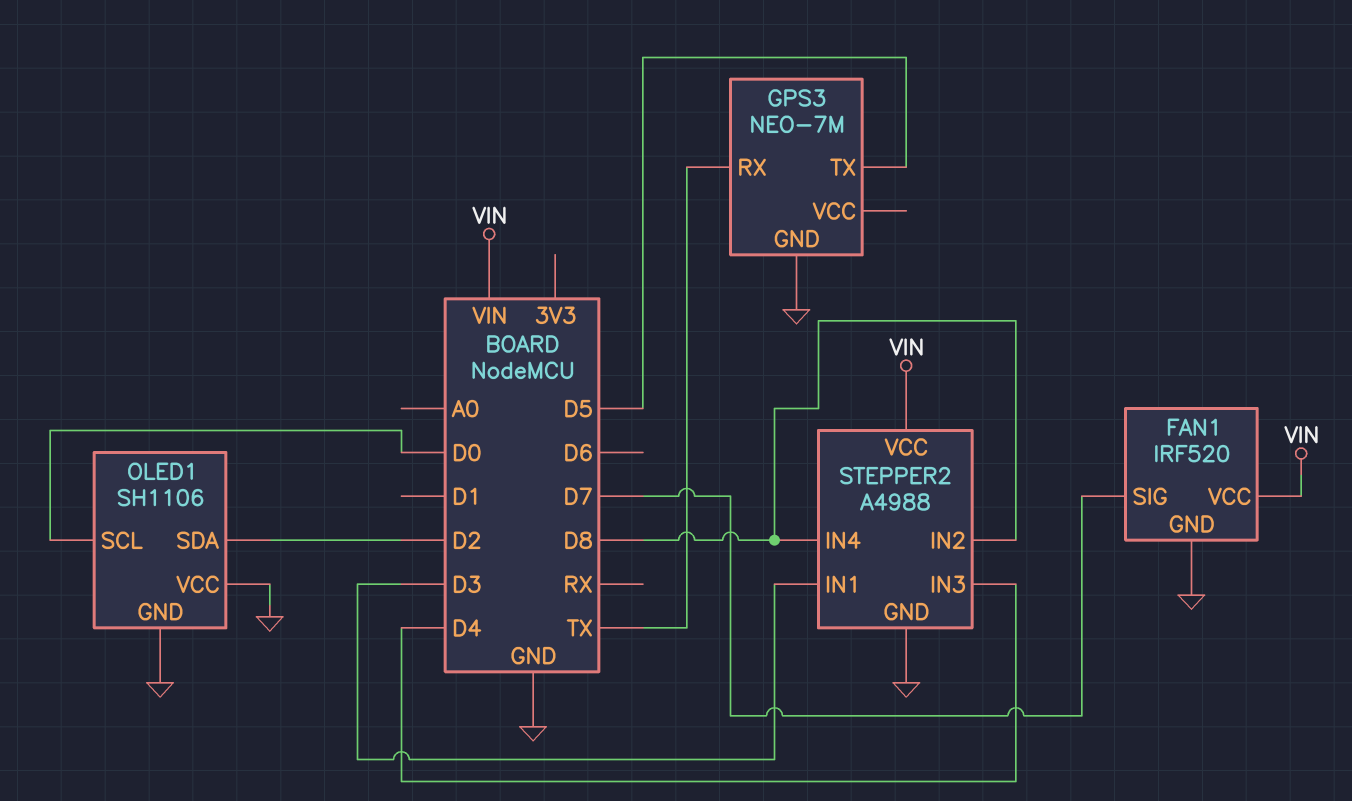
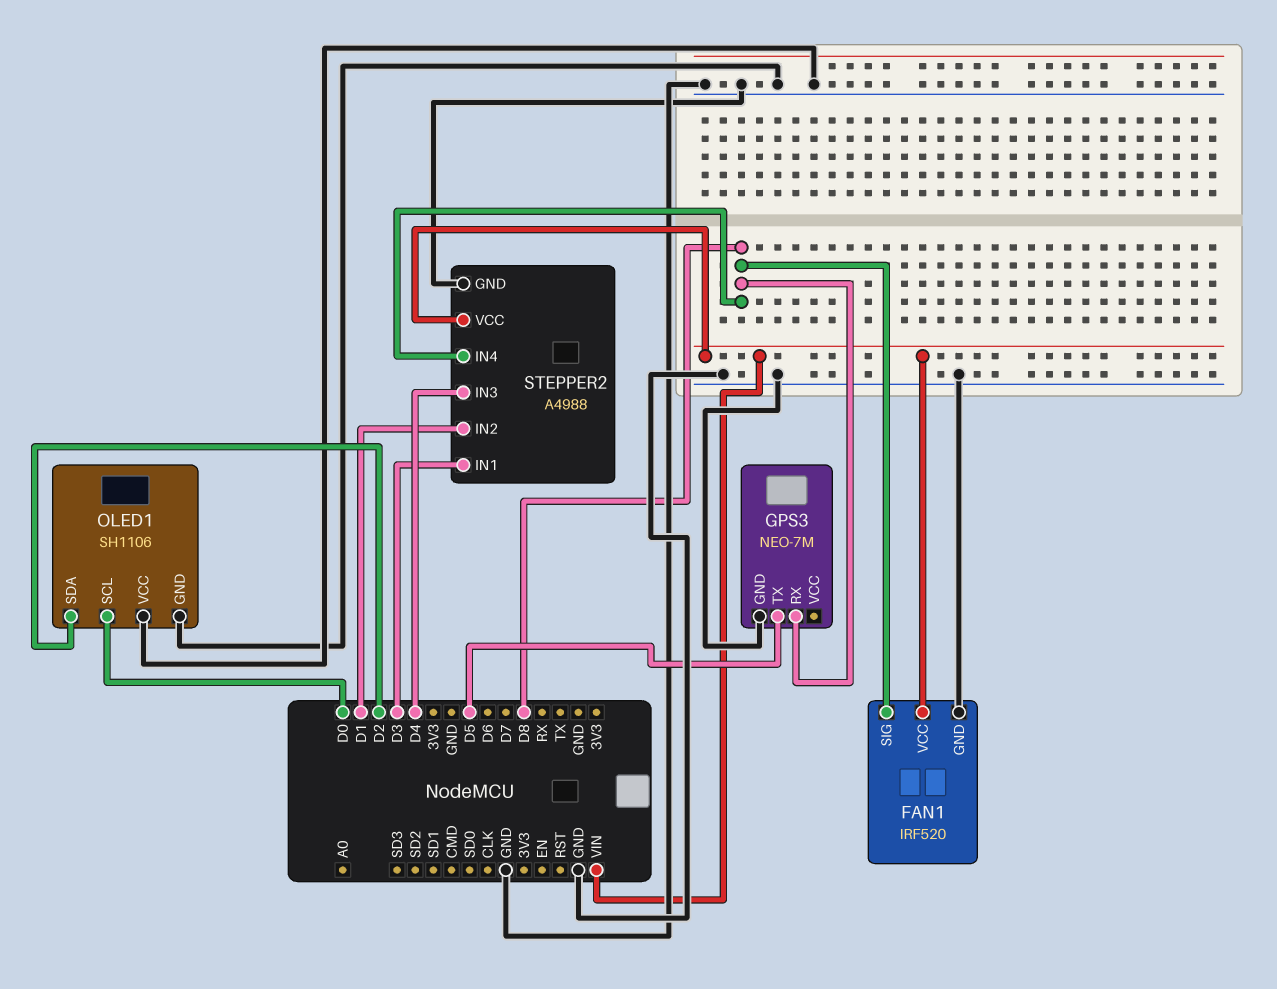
FAN1 pin SIG: D7 -> D8
GPS3 pin RX: TX -> D8
STEPPER2 pin IN2: D8 -> D1

